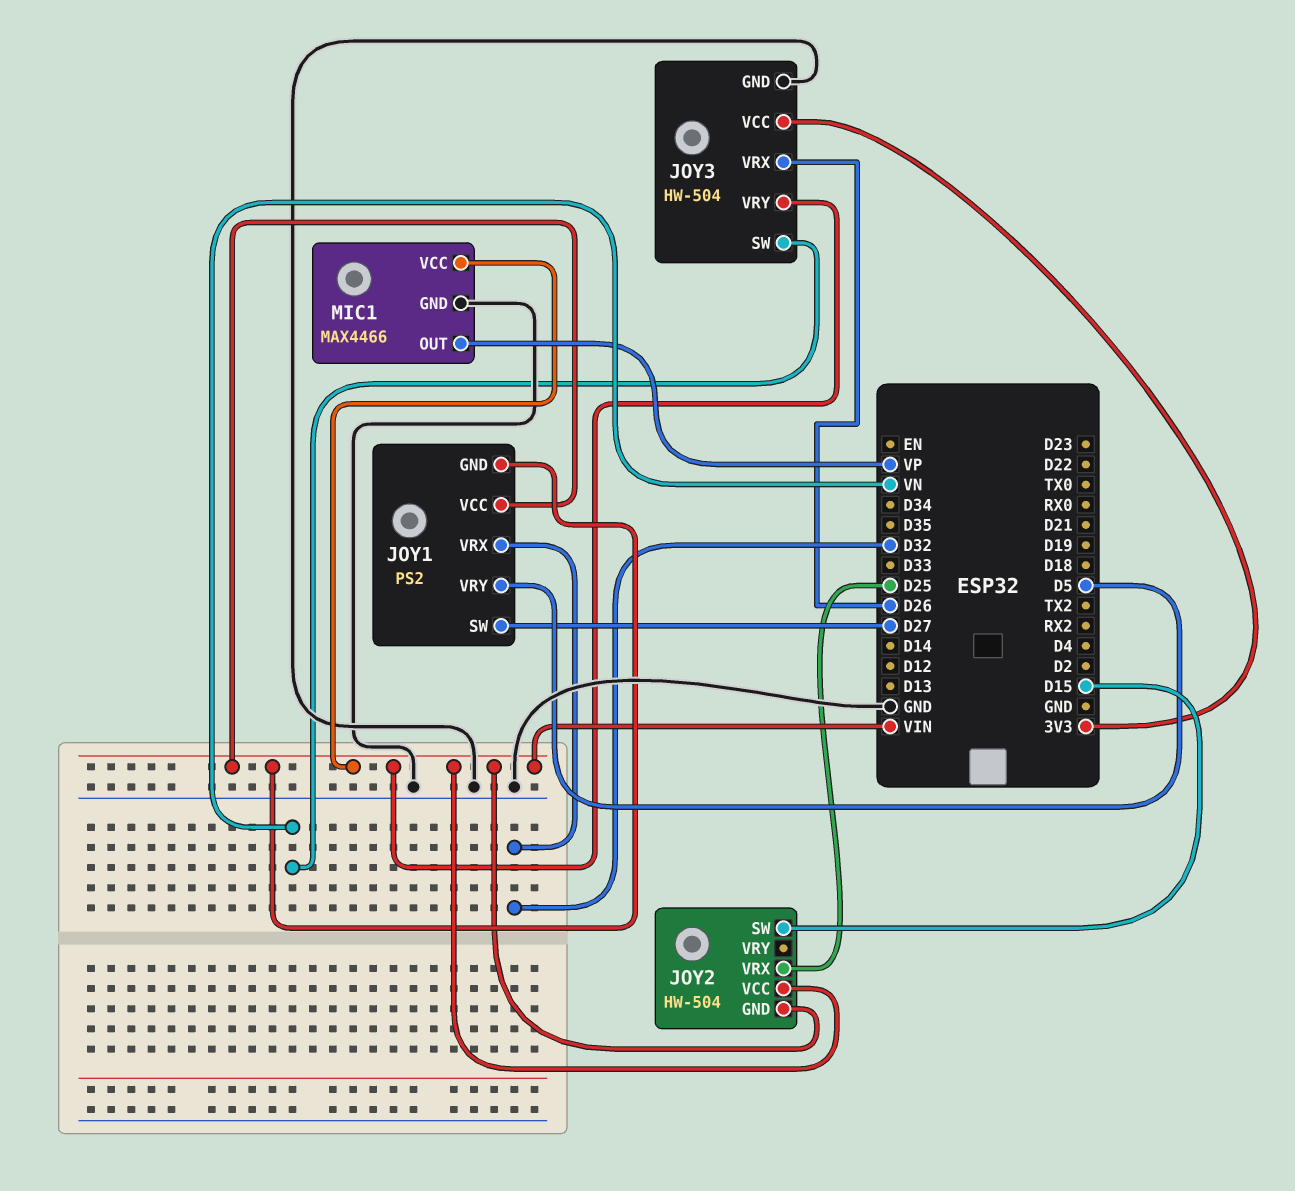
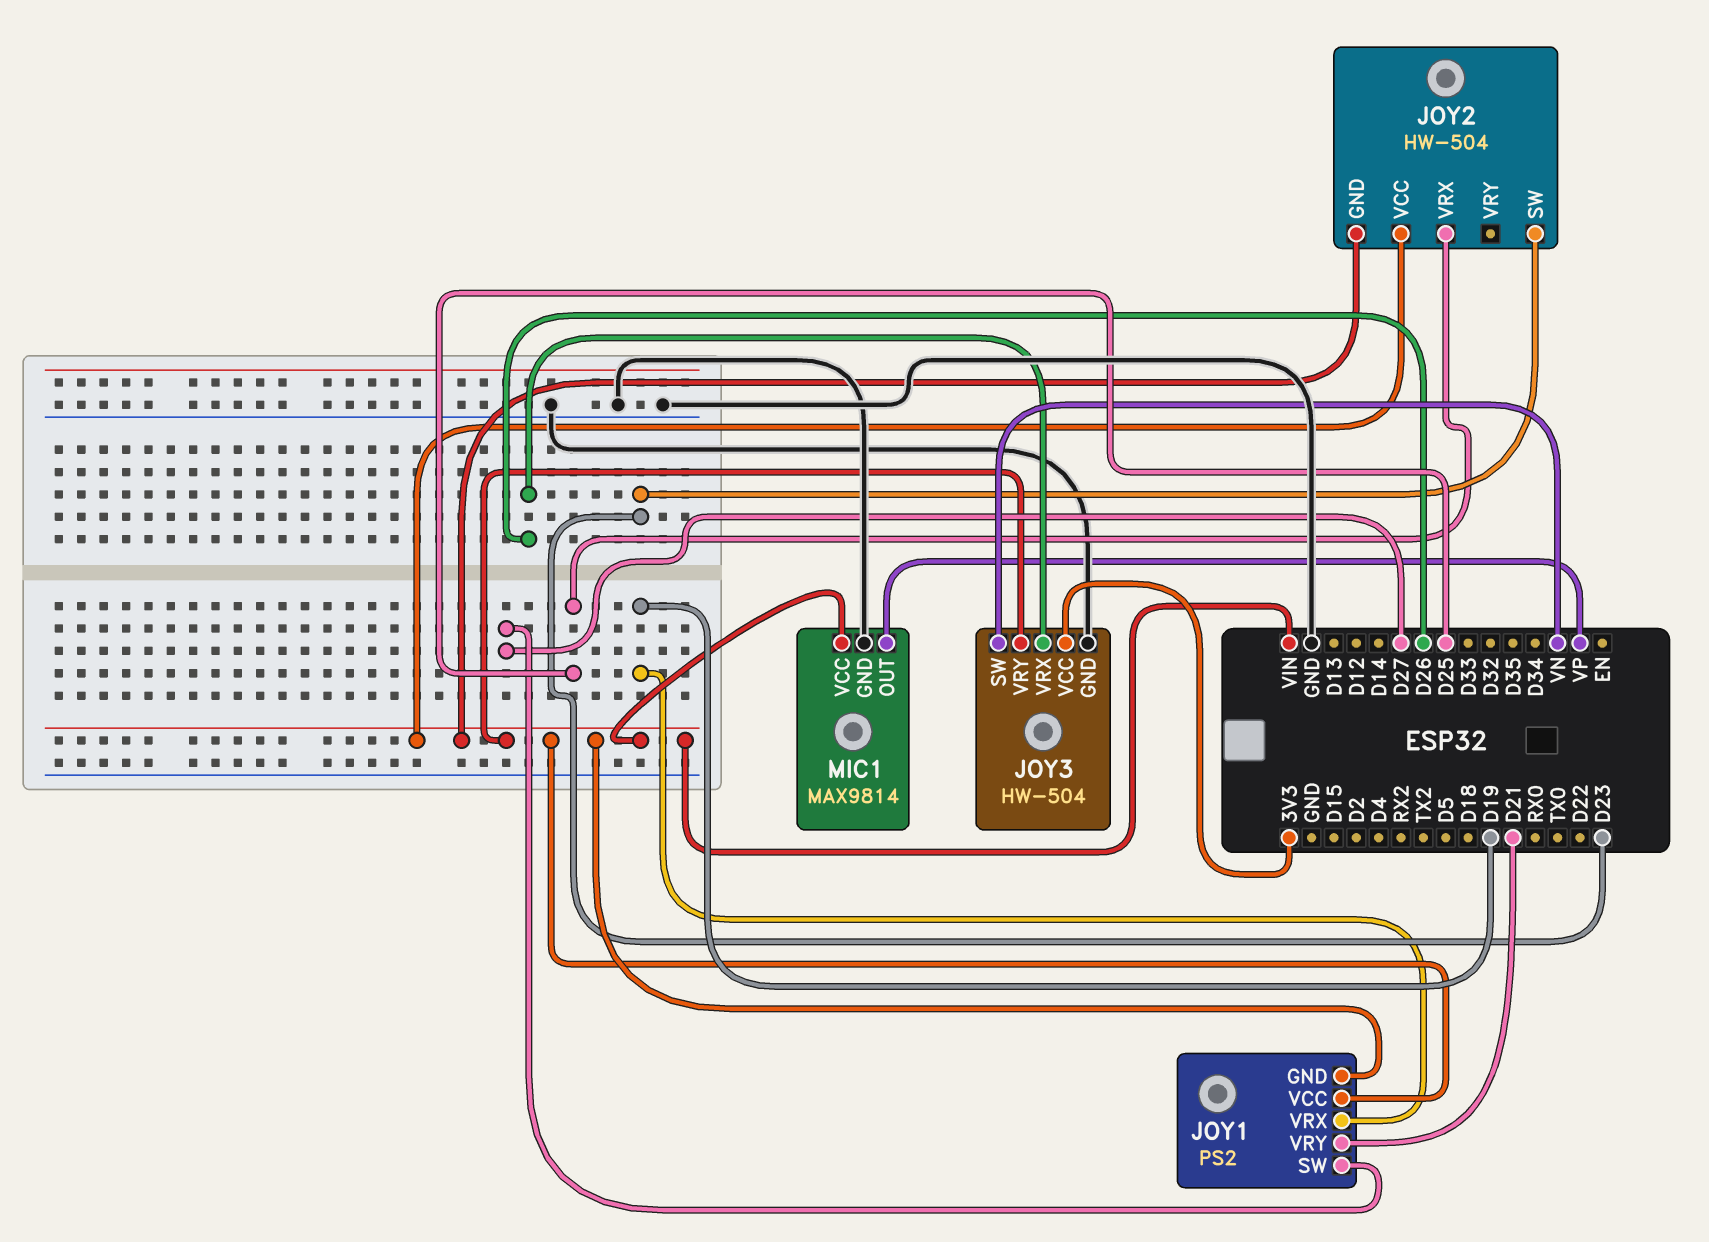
JOY1 pin VRX: D32 -> D19
JOY1 pin VRY: D5 -> D21
JOY2 pin SW: D15 -> D23
MIC1: MAX4466 -> MAX9814

